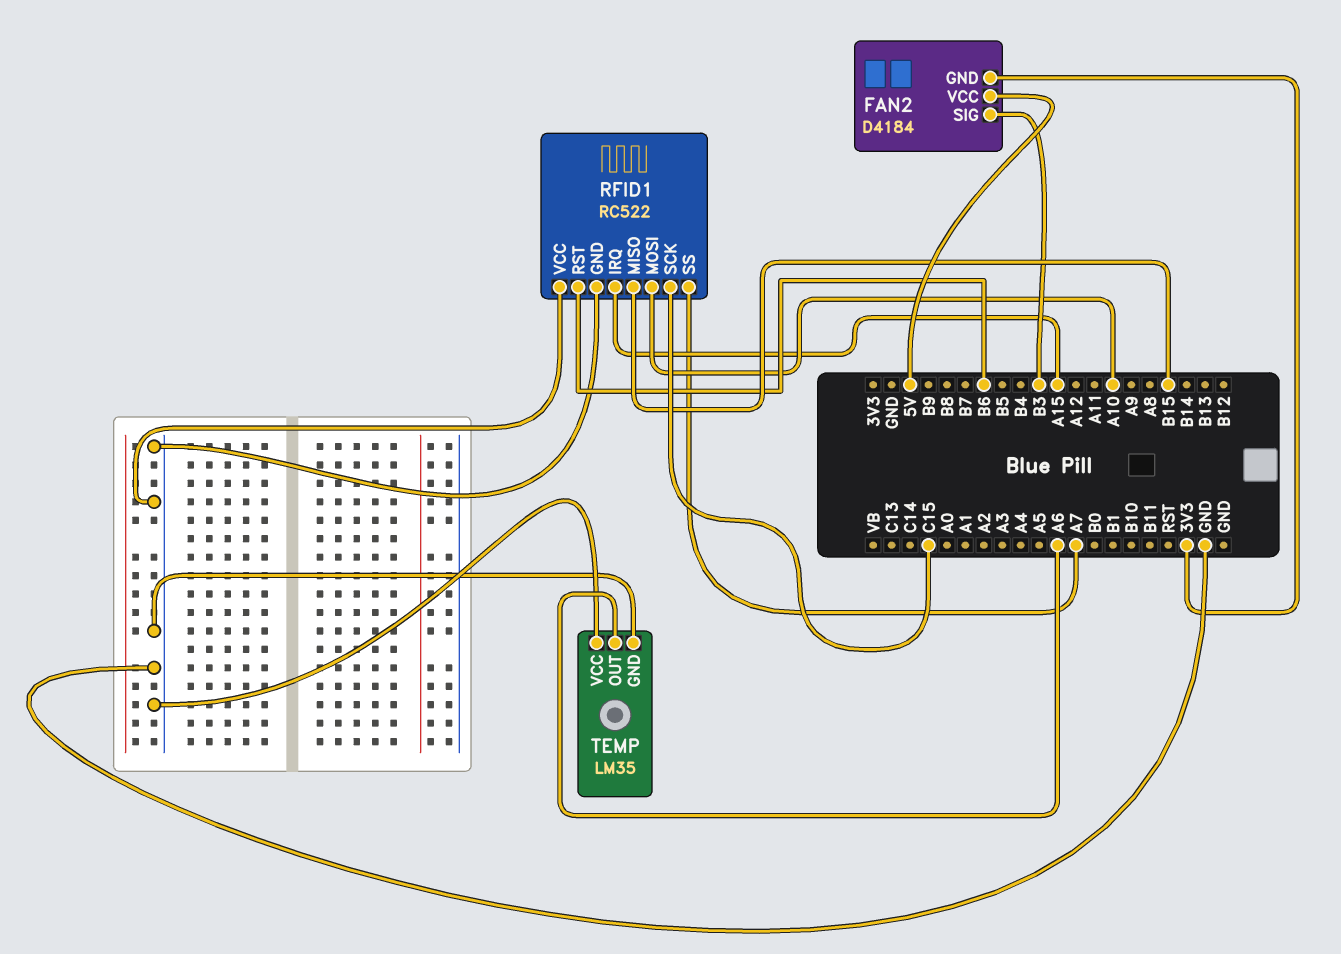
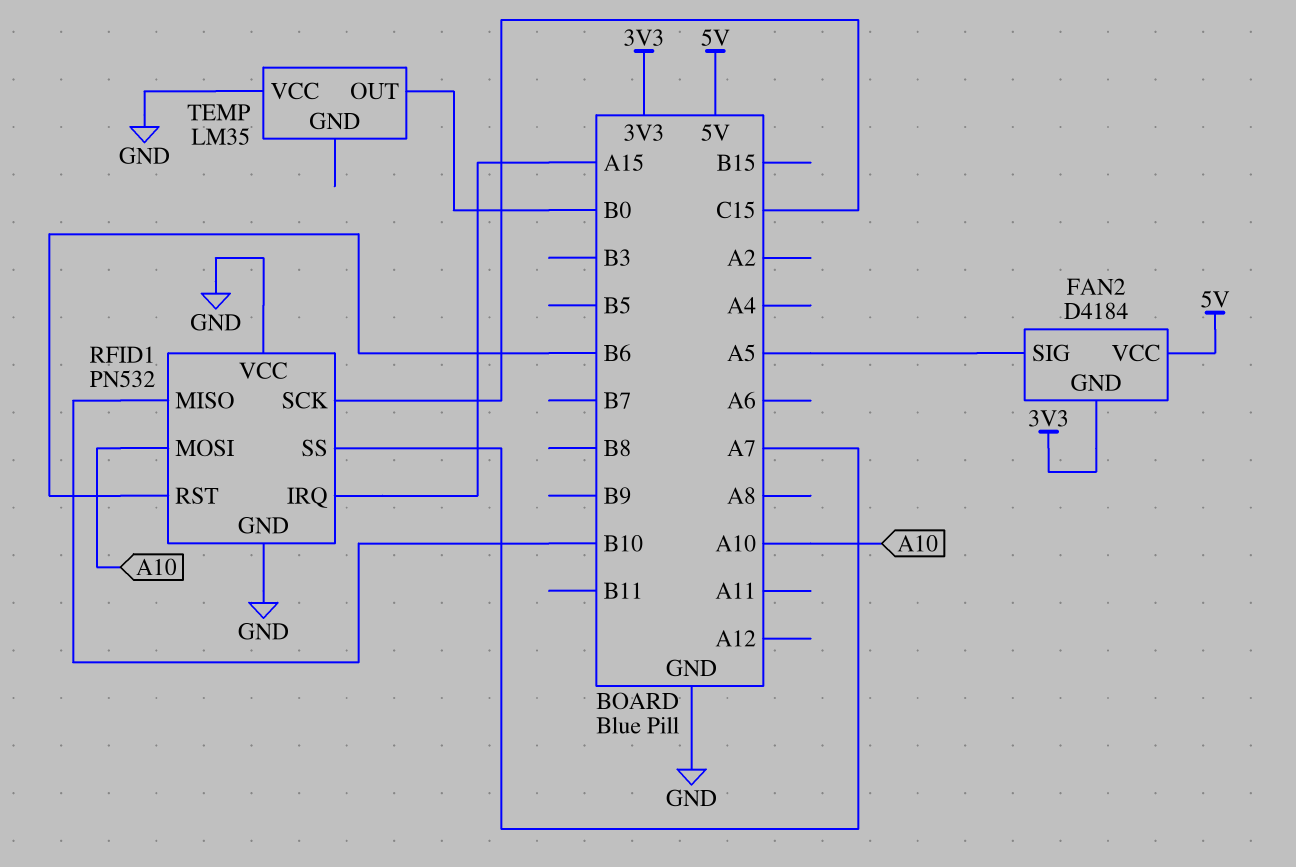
FAN2 pin SIG: B3 -> A5
RFID1: RC522 -> PN532
RFID1 pin MISO: B15 -> B10
TEMP pin GND: GND -> none
TEMP pin OUT: A6 -> B0

